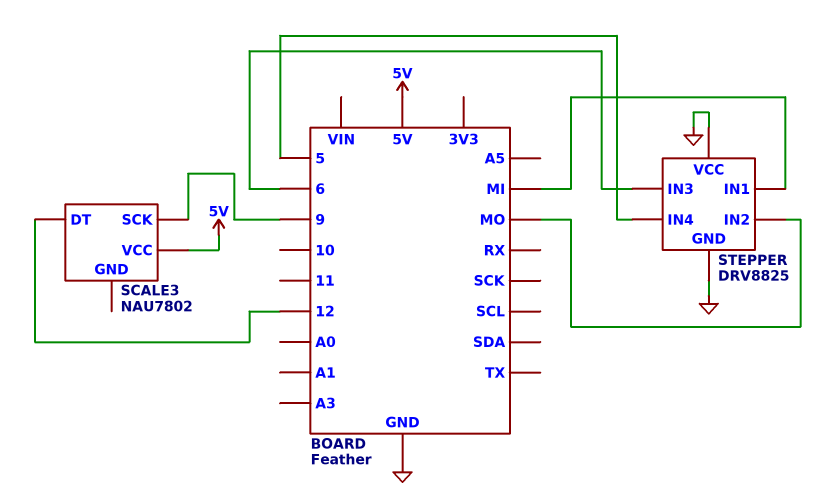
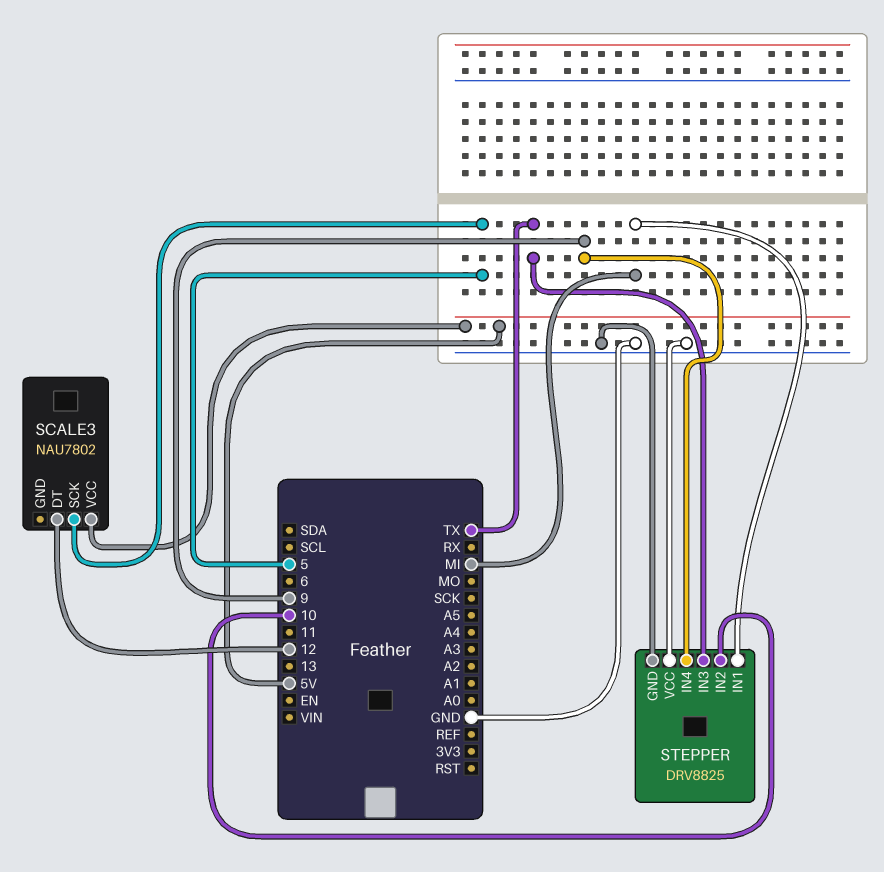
SCALE3 pin SCK: 9 -> 5
STEPPER pin IN2: MO -> 10
STEPPER pin IN3: 6 -> TX
STEPPER pin IN4: 5 -> 9

